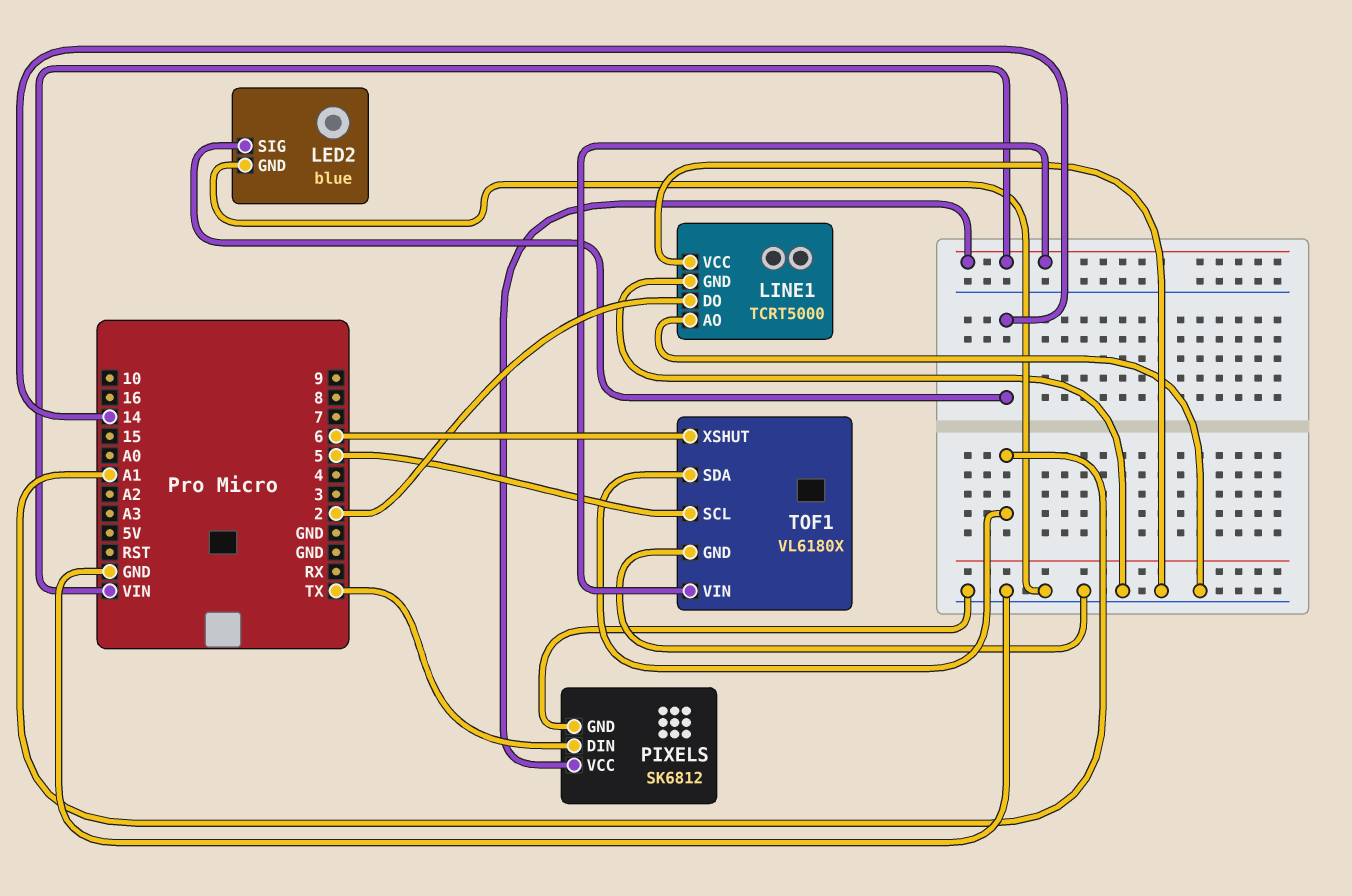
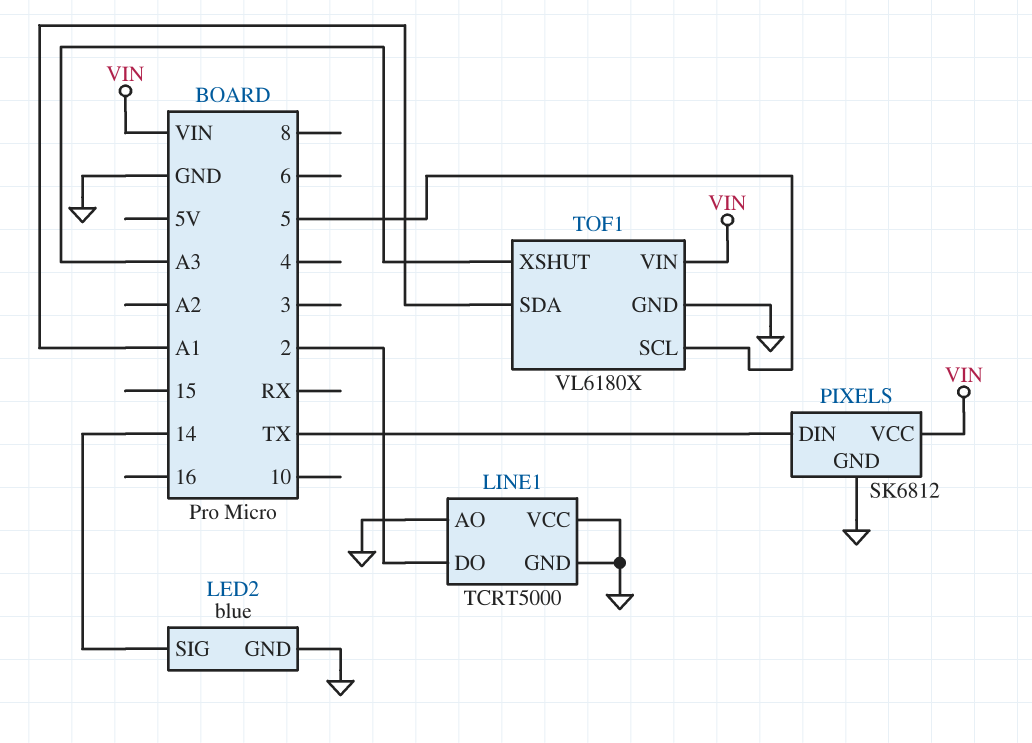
TOF1 pin XSHUT: 6 -> A3

